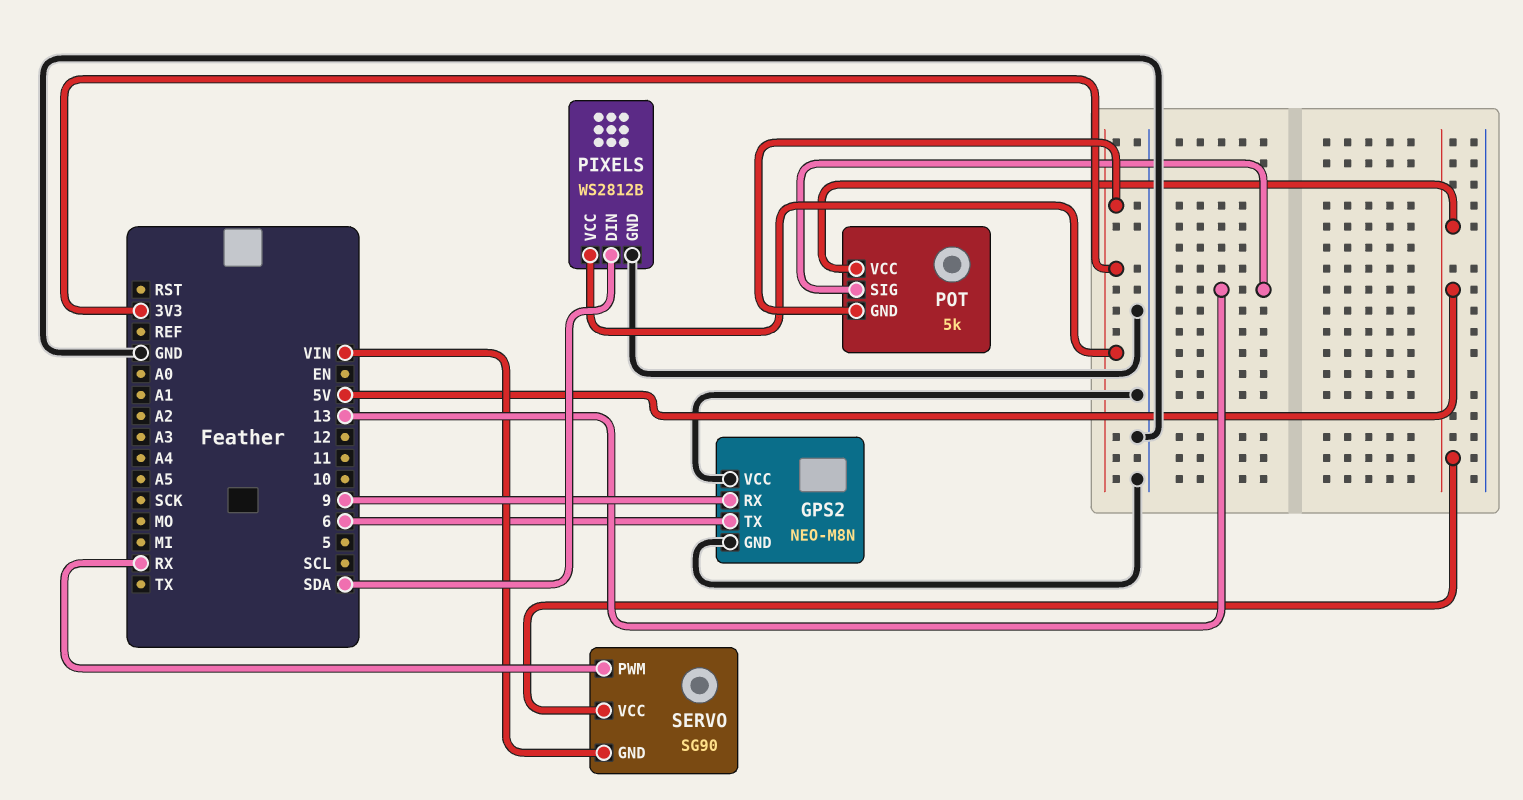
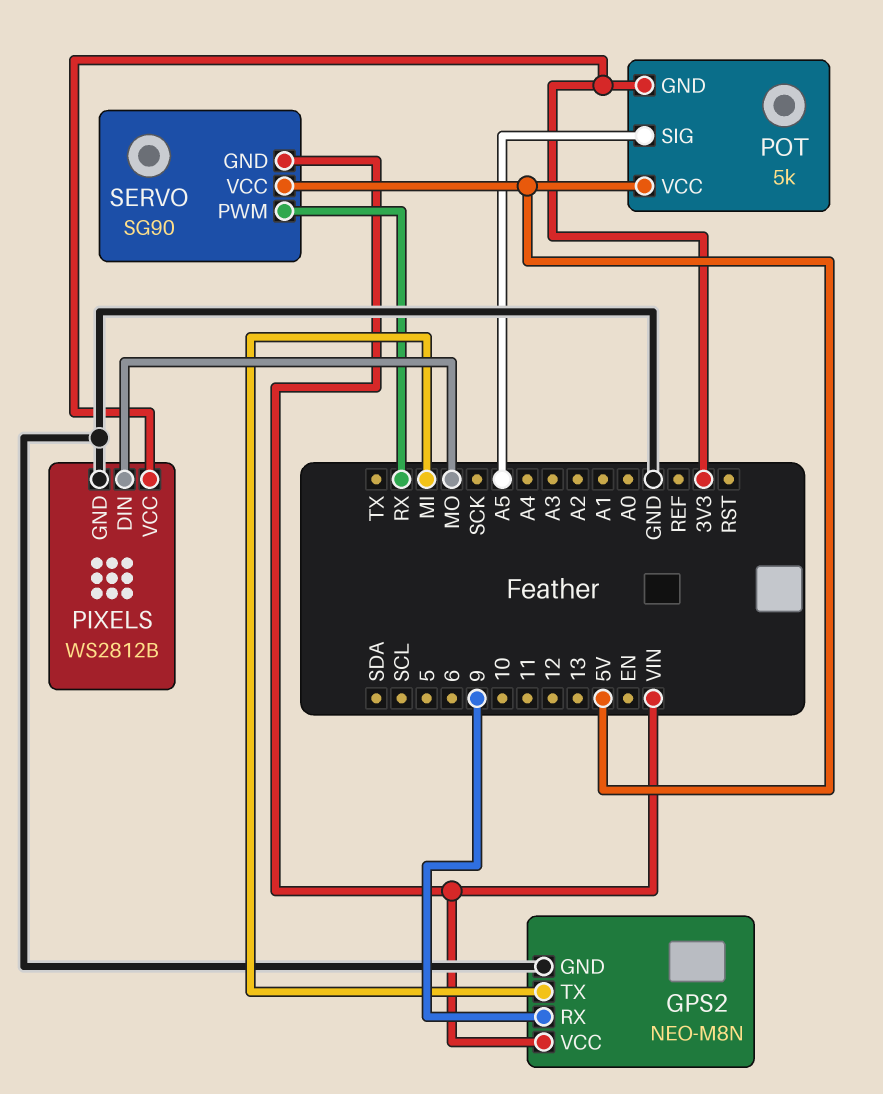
GPS2 pin TX: 6 -> MI
GPS2 pin VCC: GND -> VIN
PIXELS pin DIN: SDA -> MO
POT pin SIG: 13 -> A5

